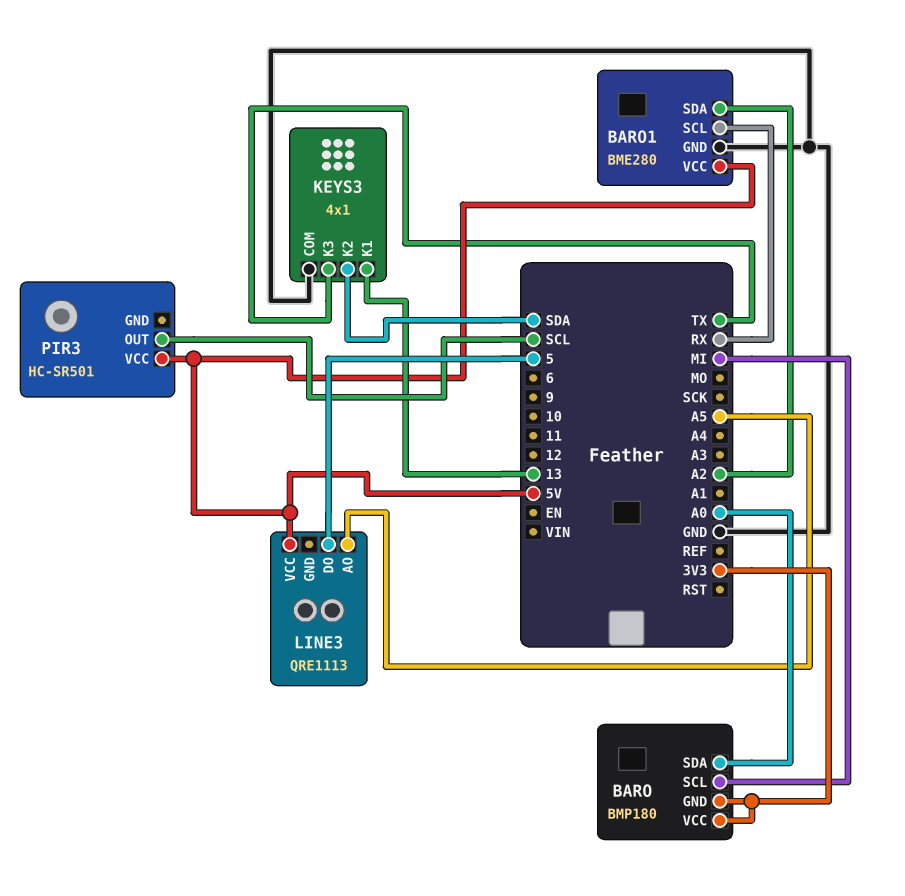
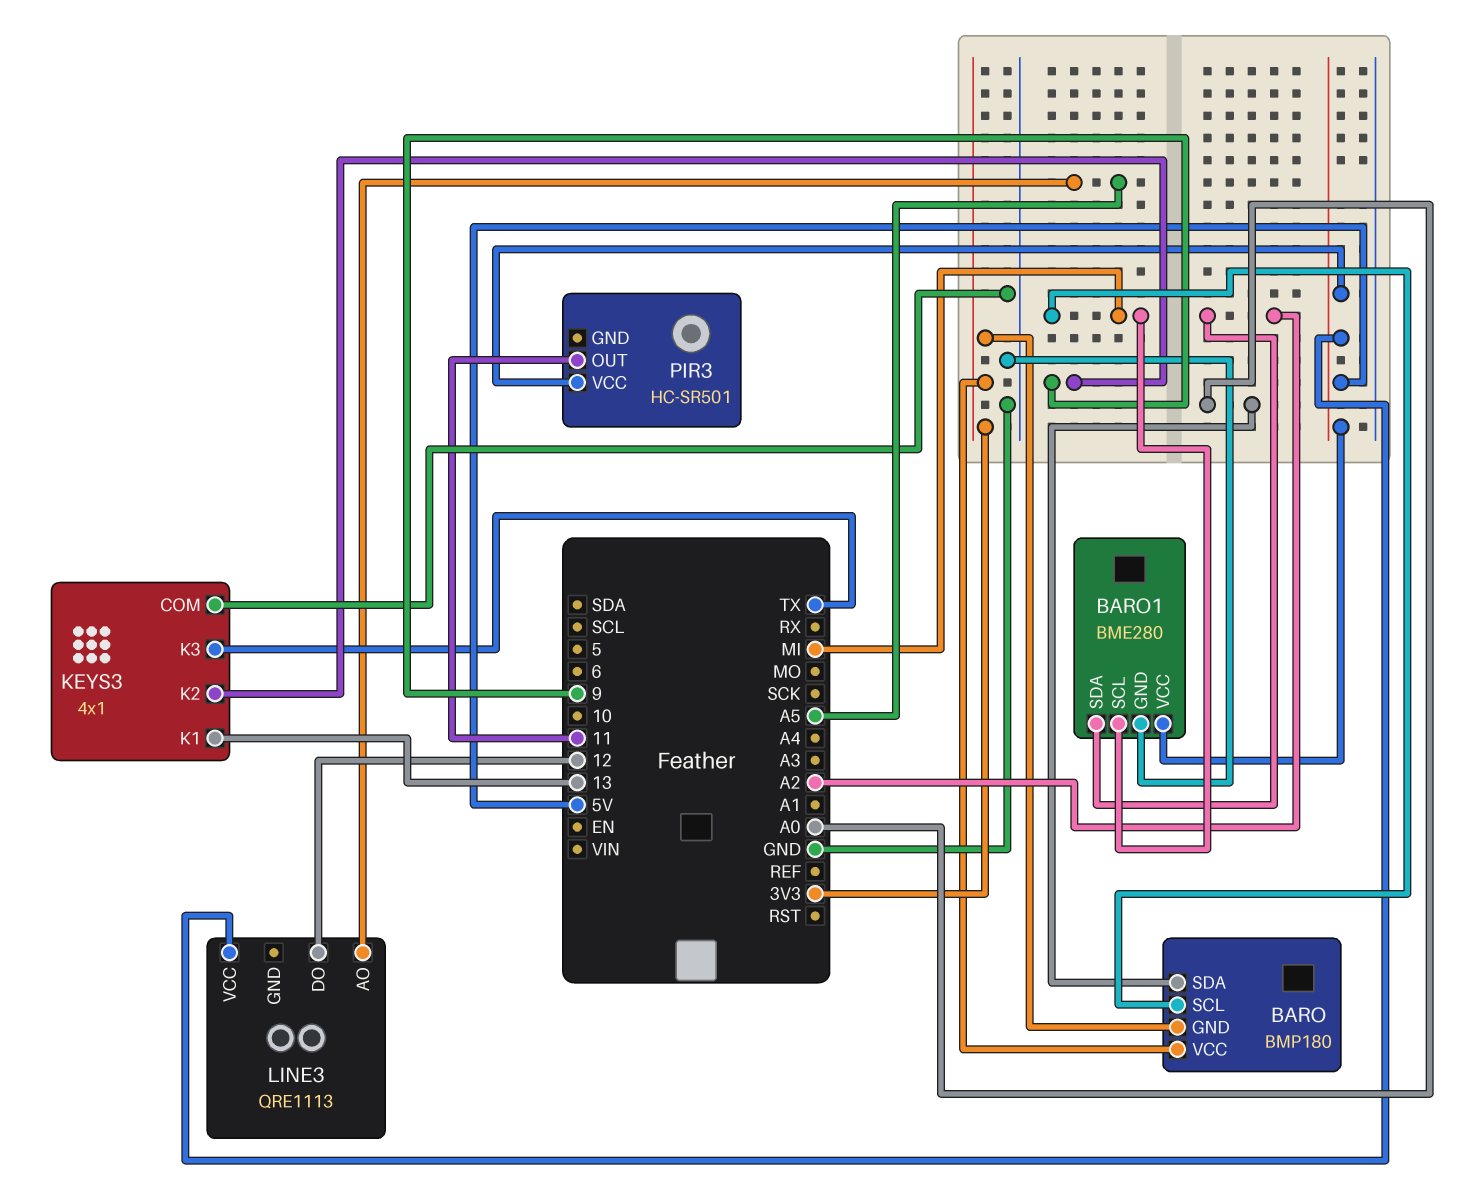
BARO1 pin SCL: RX -> MI
KEYS3 pin K2: SDA -> 9
LINE3 pin DO: 5 -> 12
PIR3 pin OUT: SCL -> 11

